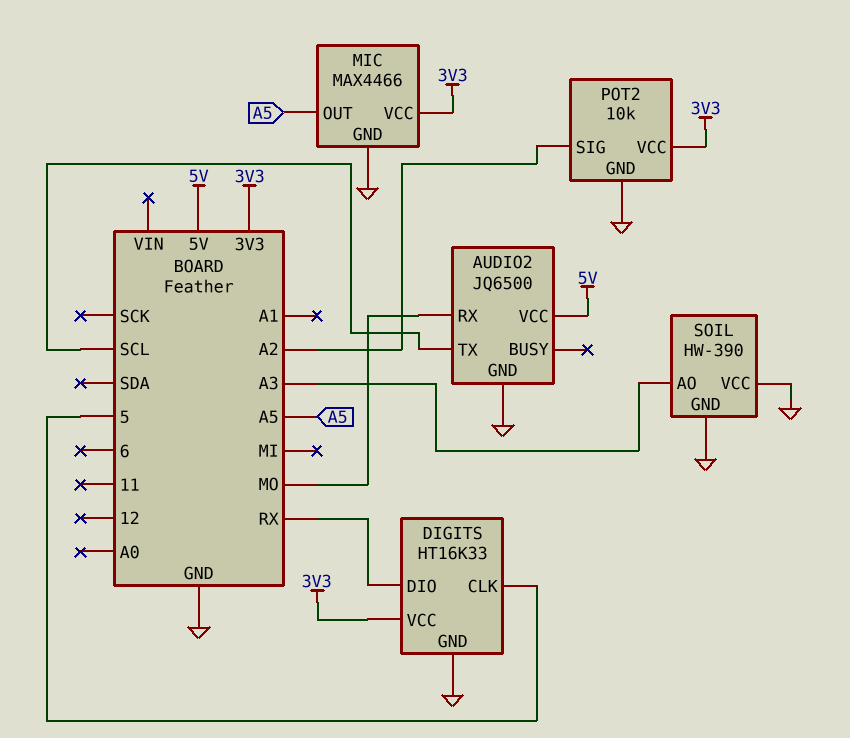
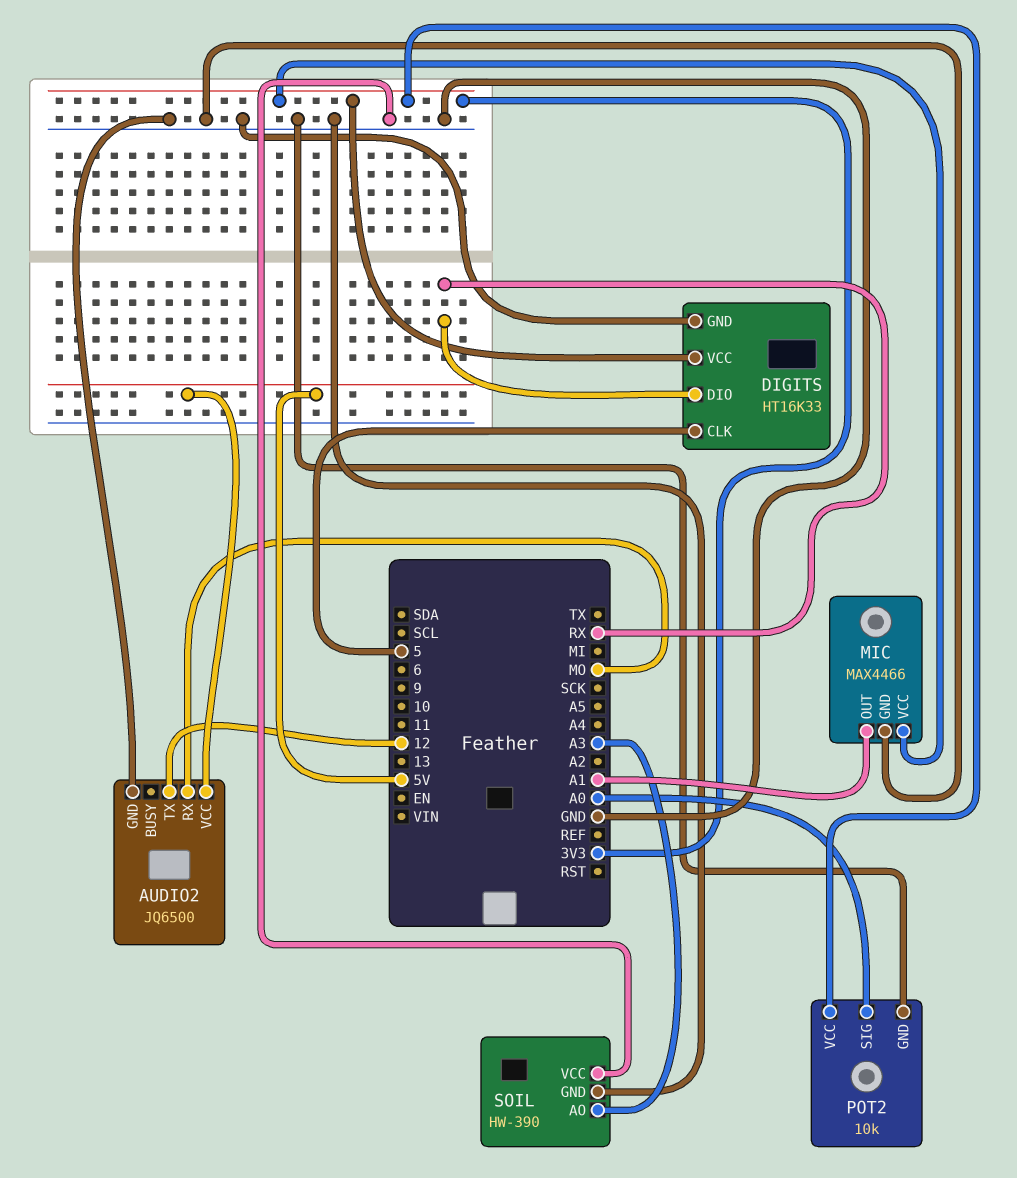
AUDIO2 pin TX: SCL -> 12
MIC pin OUT: A5 -> A1
POT2 pin SIG: A2 -> A0

